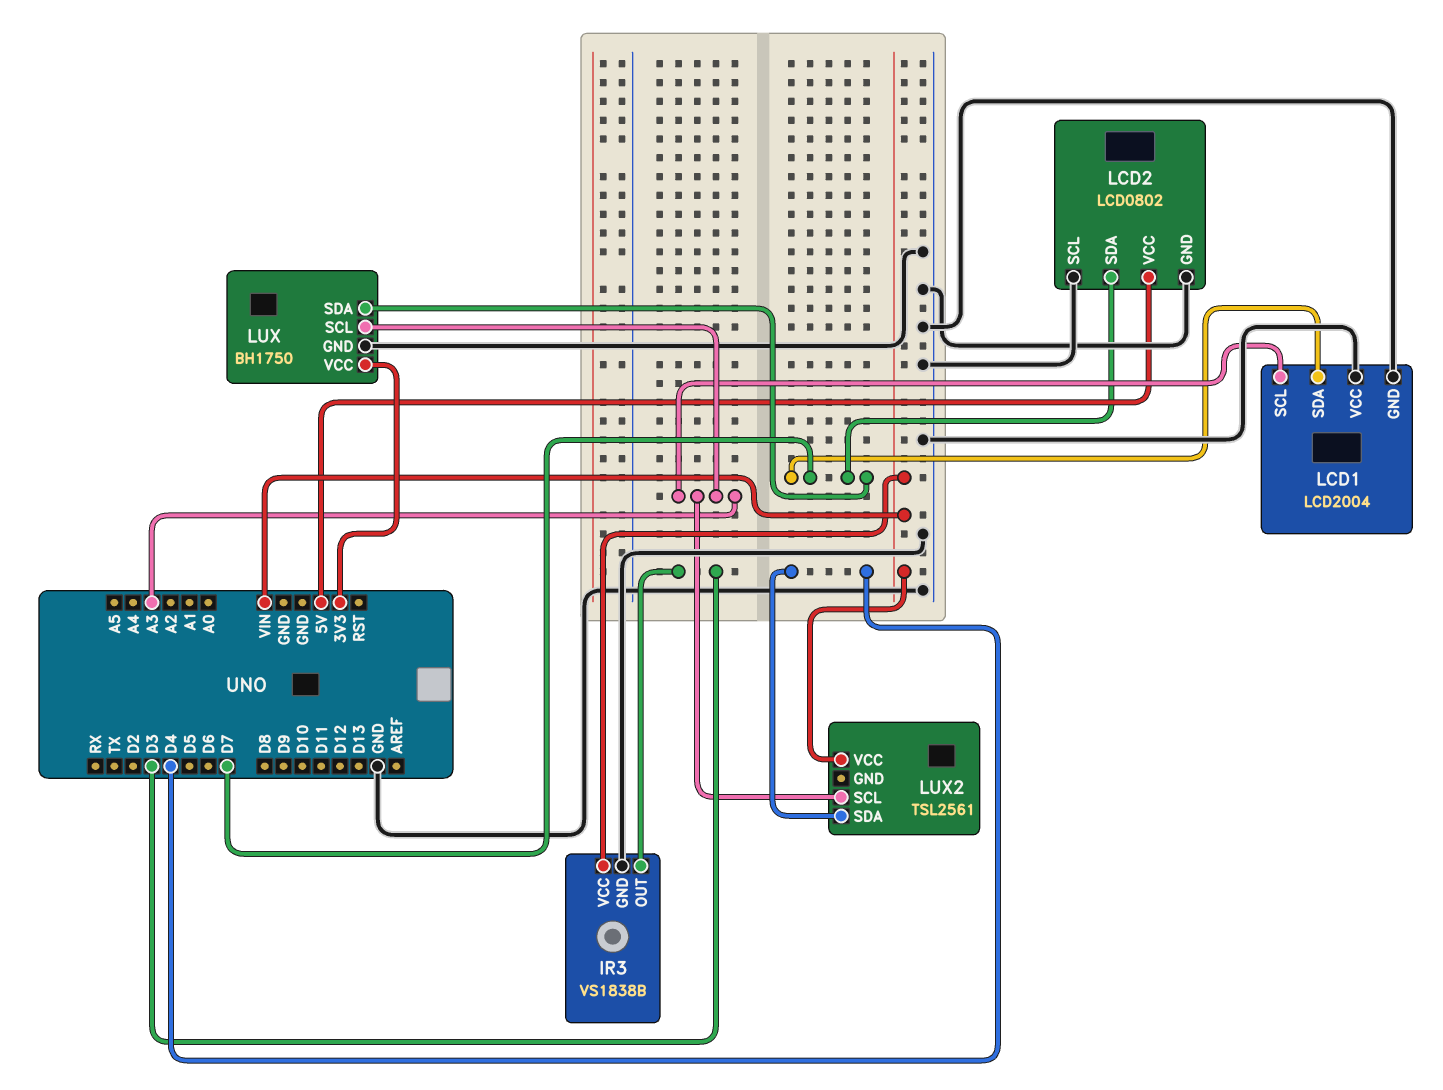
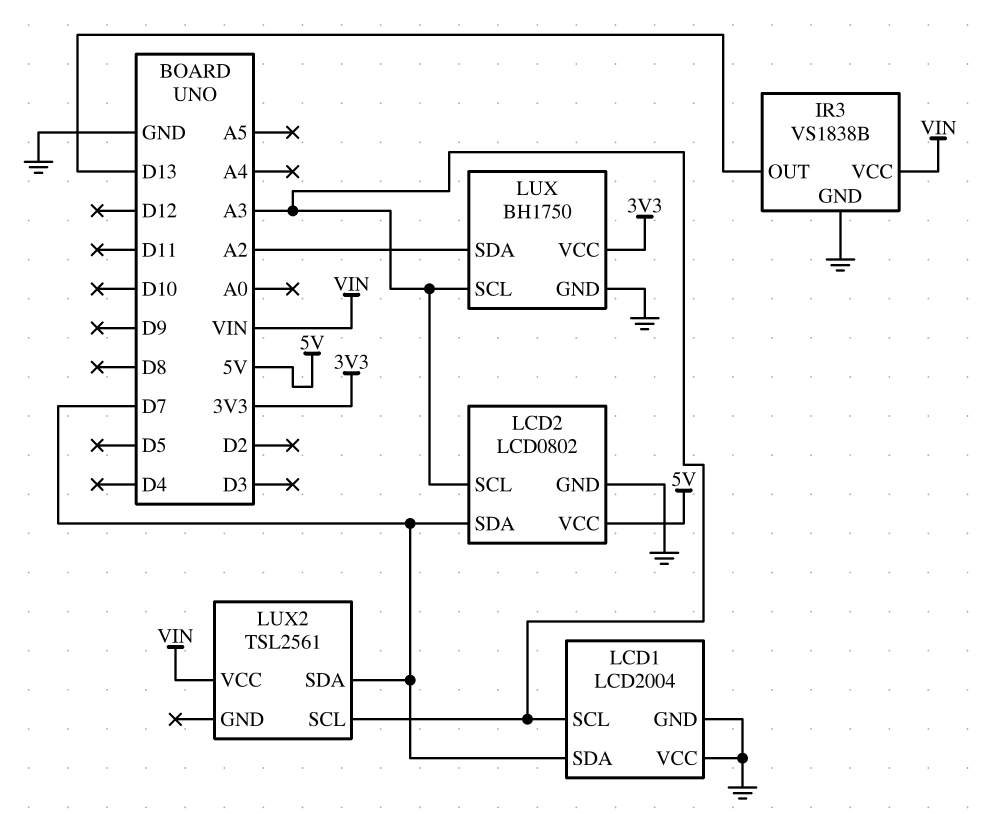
IR3 pin OUT: D3 -> D13
LCD2 pin SCL: GND -> A3
LUX pin SDA: D7 -> A2
LUX2 pin SDA: D4 -> D7

